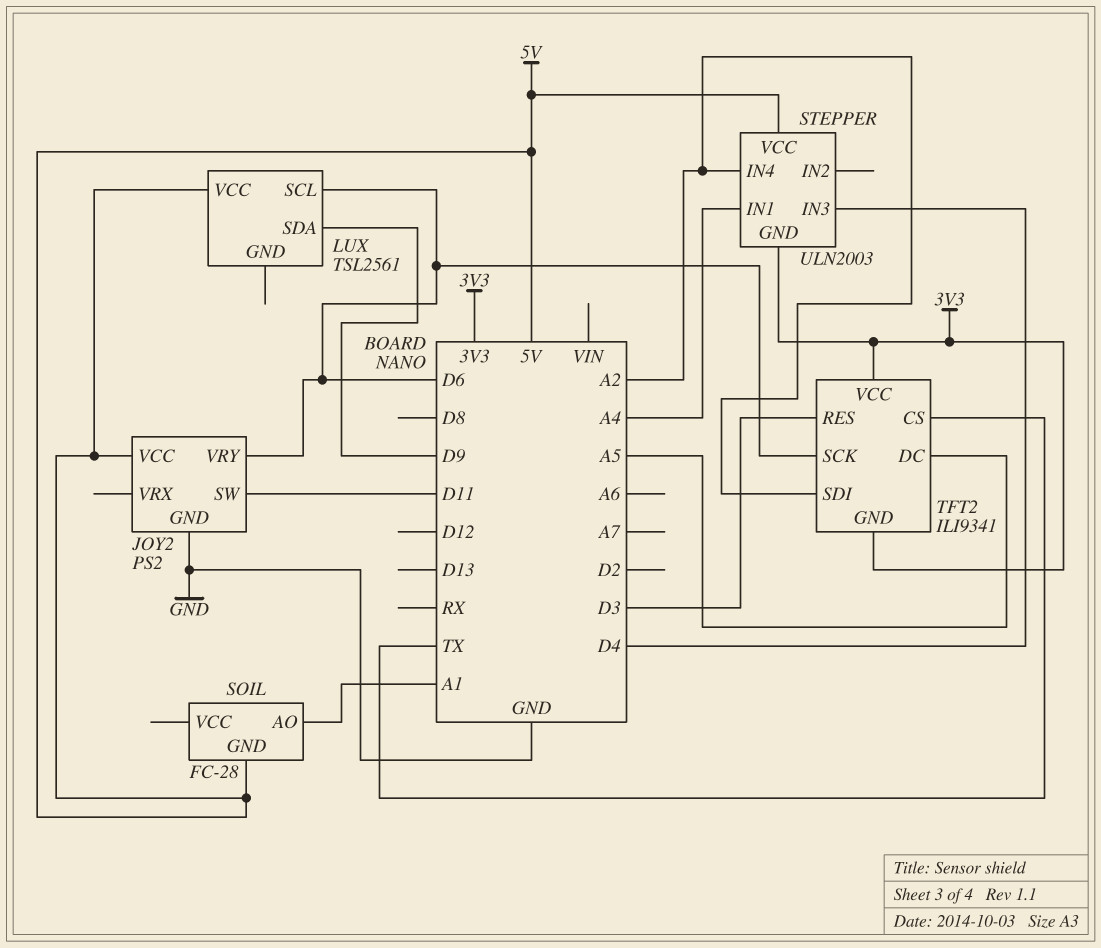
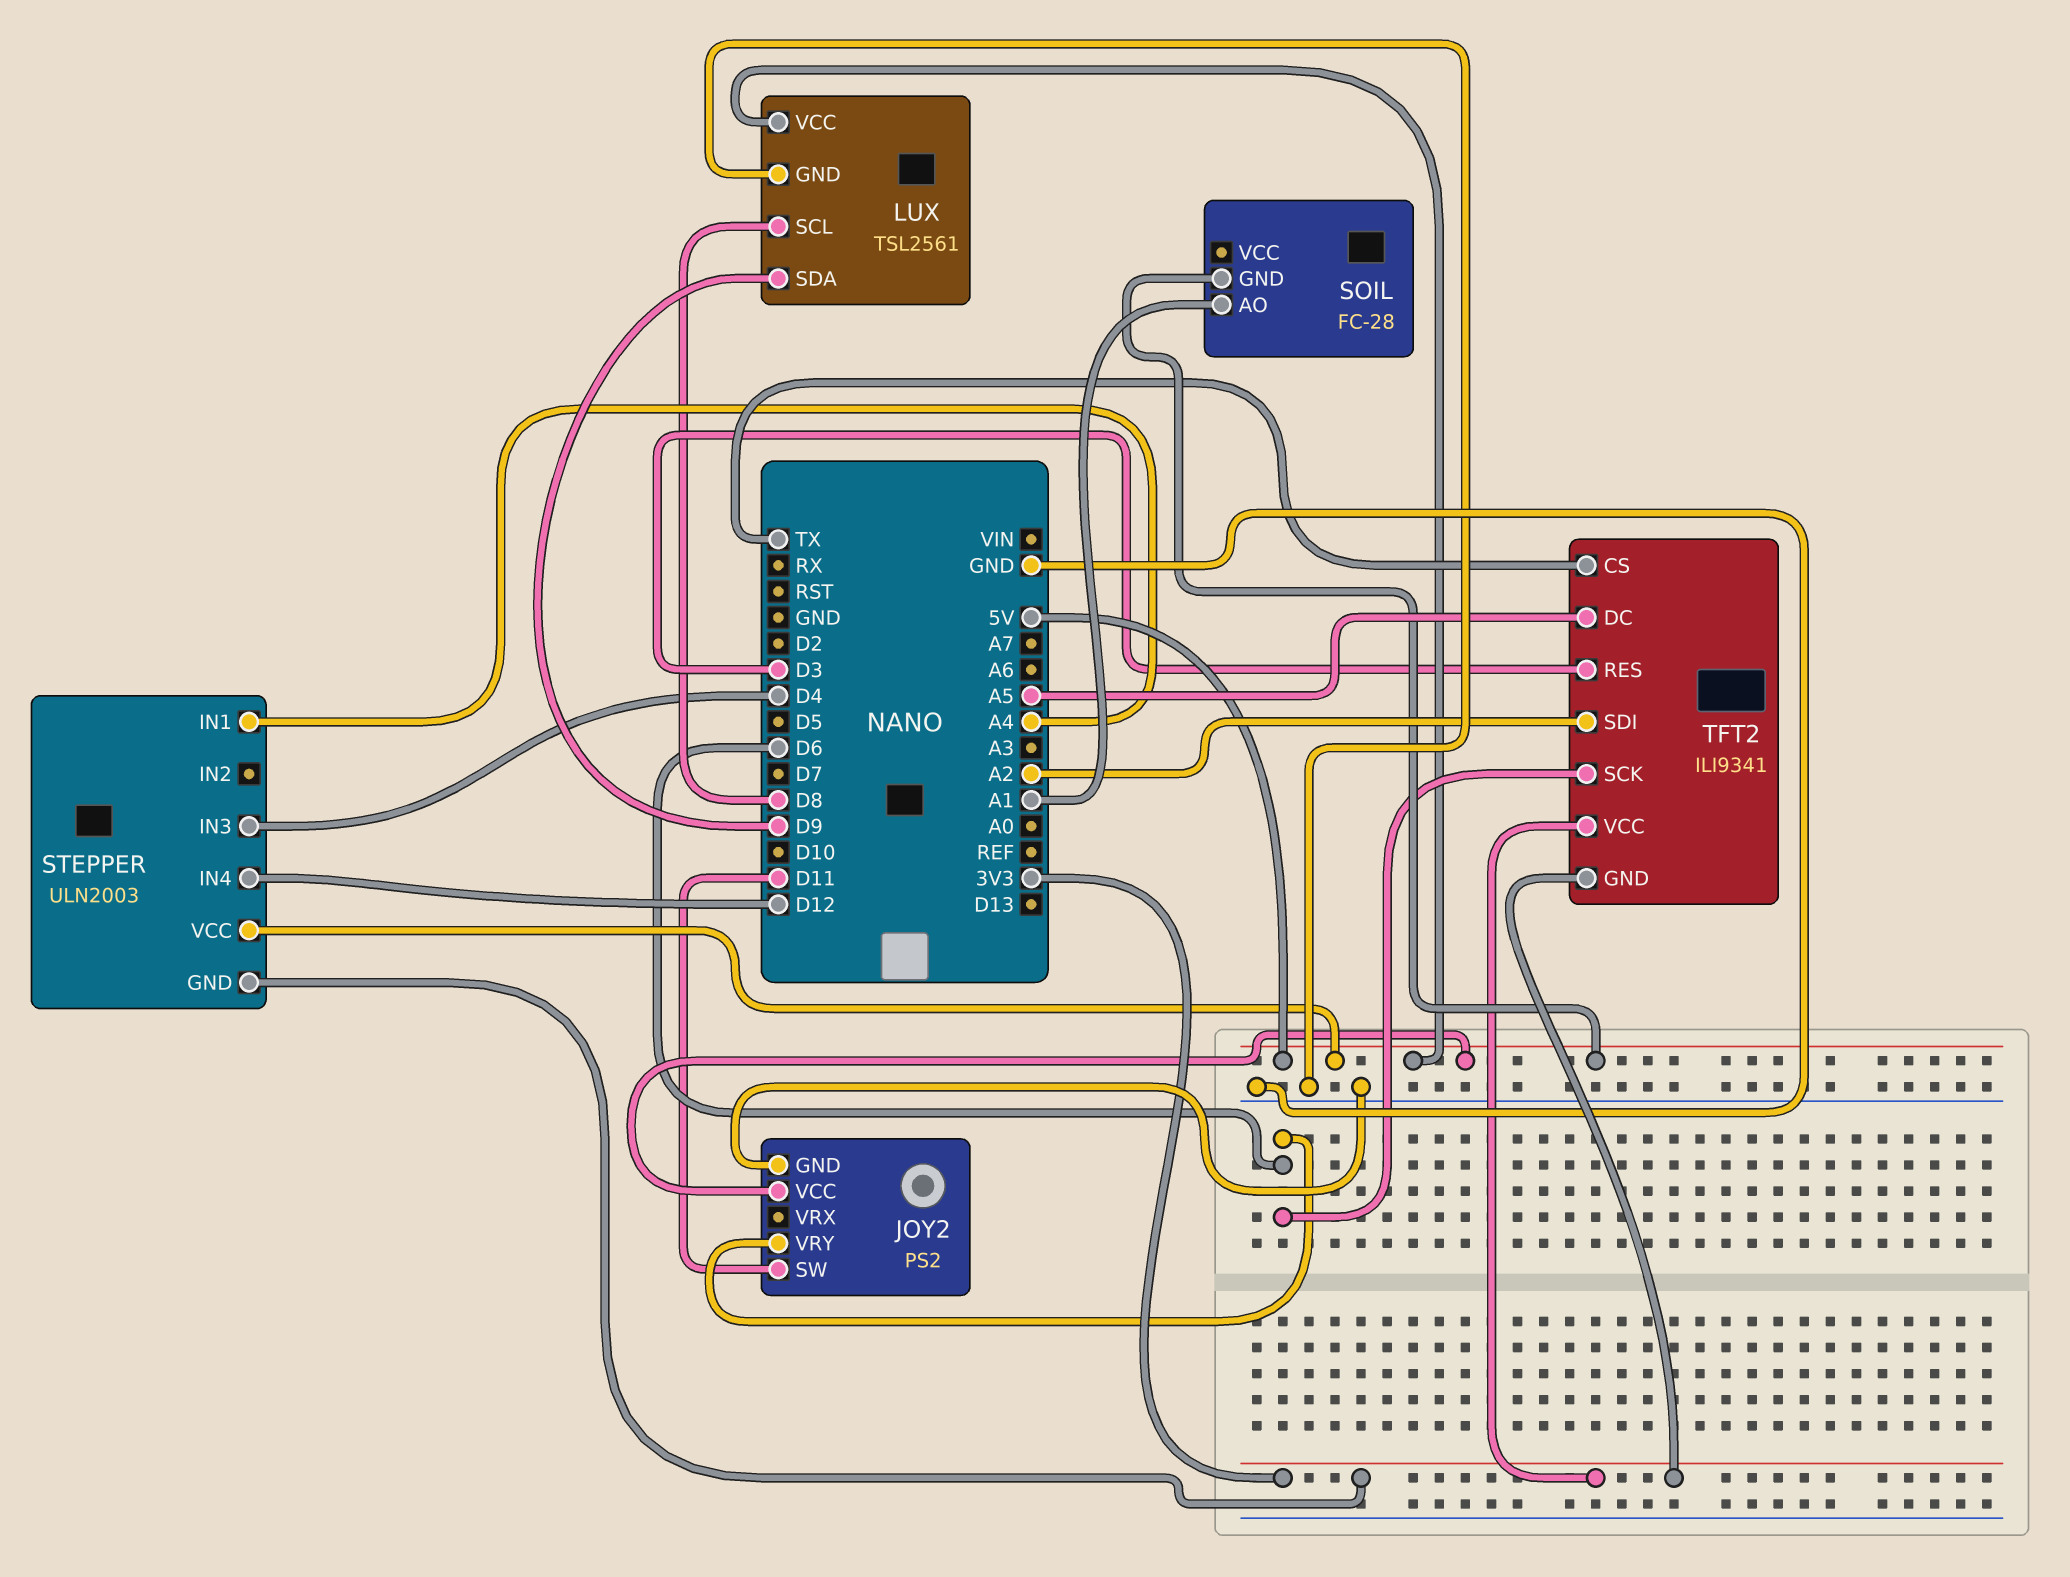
LUX pin GND: none -> GND
LUX pin SCL: D6 -> D8
STEPPER pin IN4: A2 -> D12

